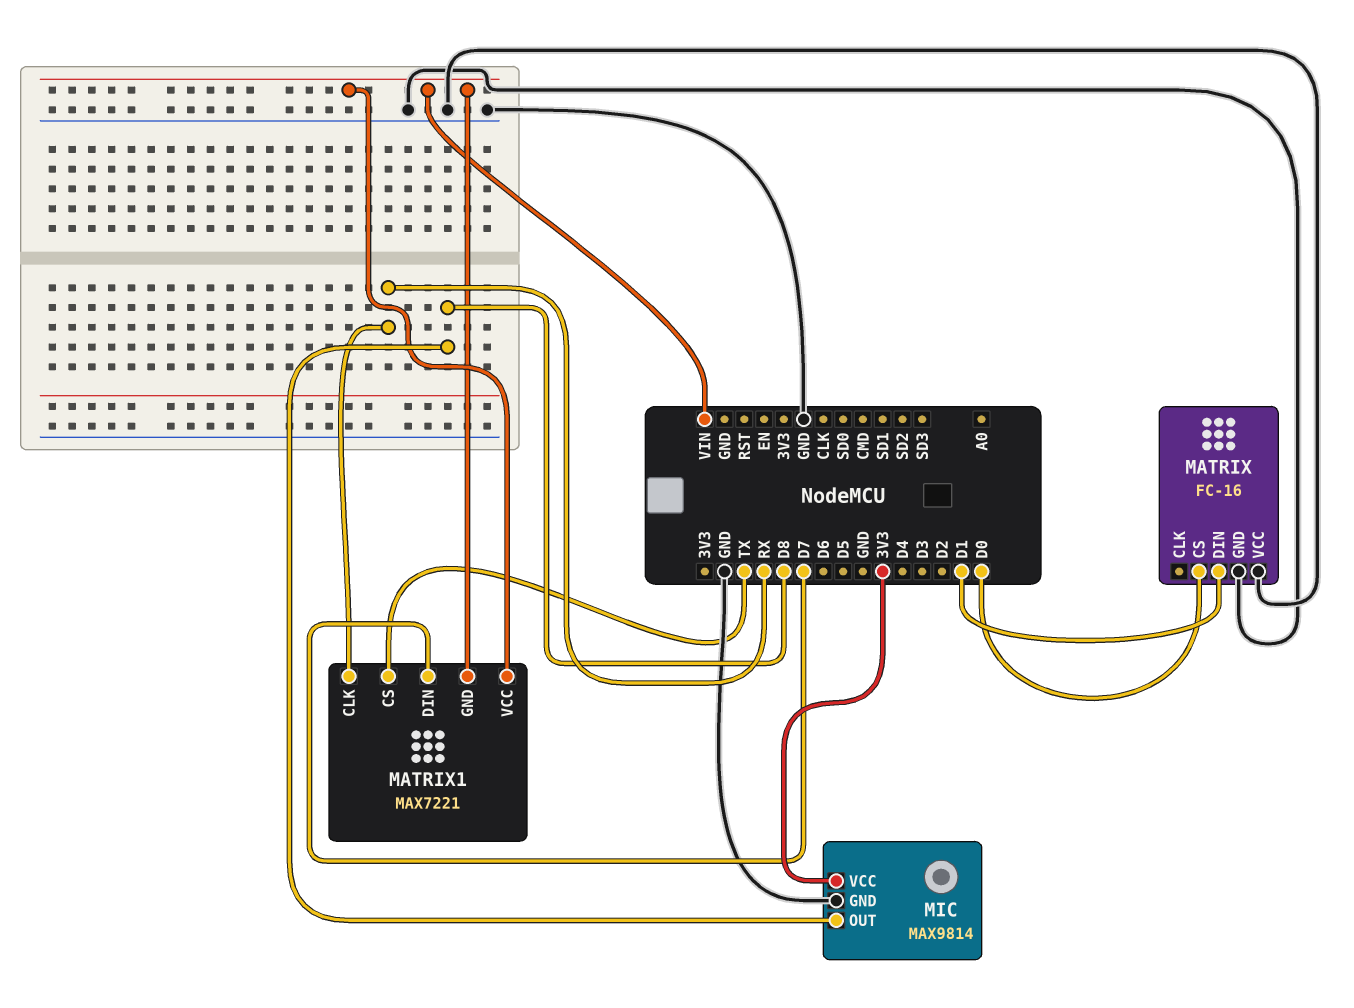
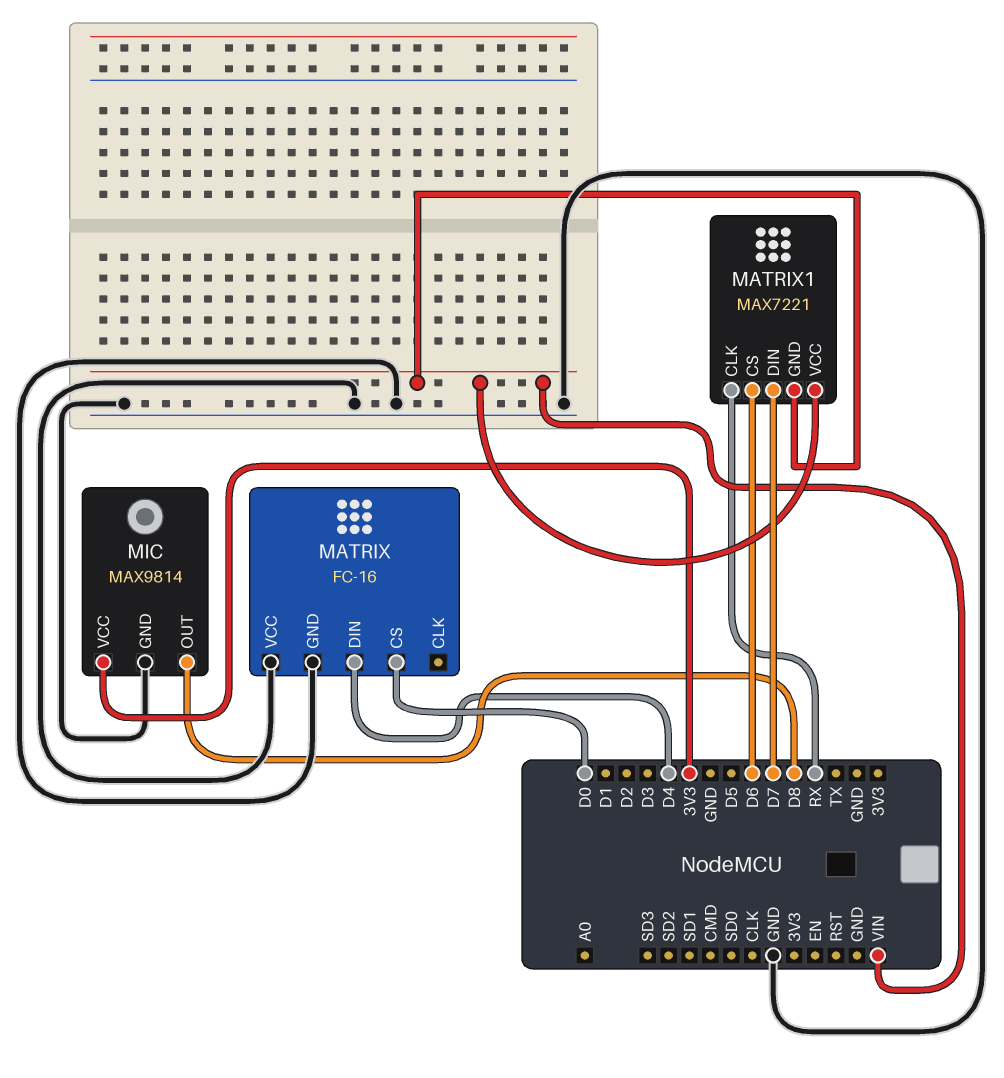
MATRIX pin DIN: D1 -> D4
MATRIX1 pin CS: TX -> D6

